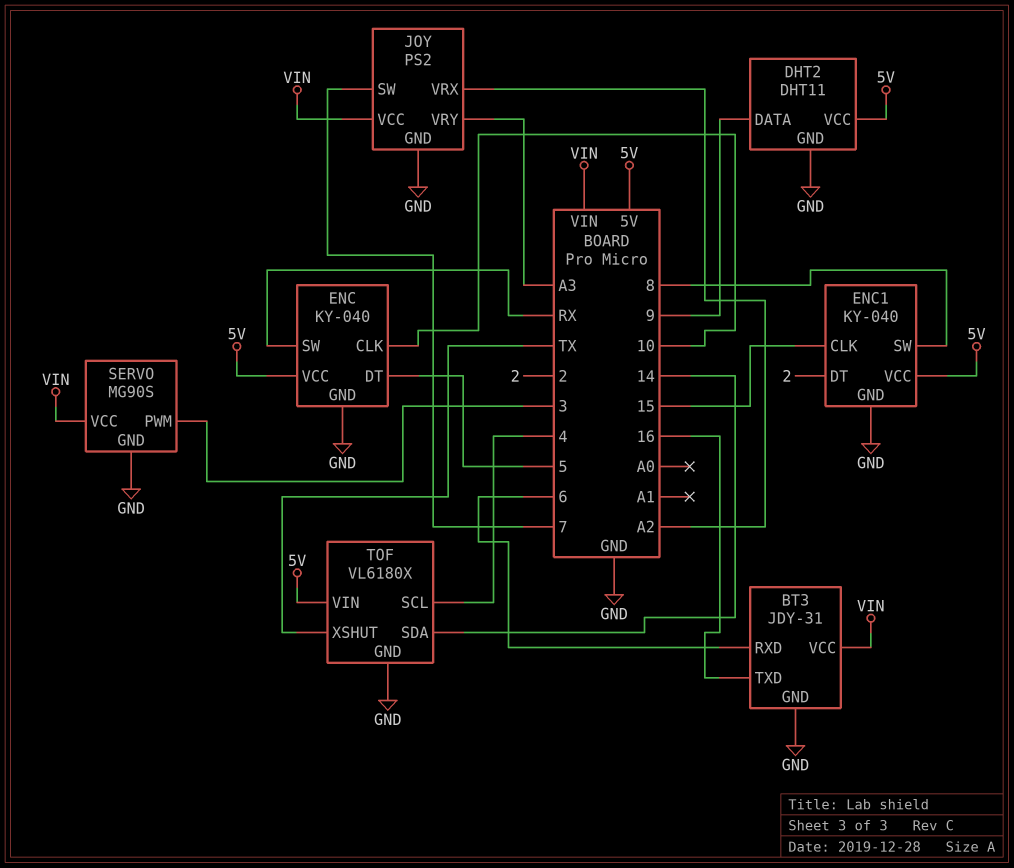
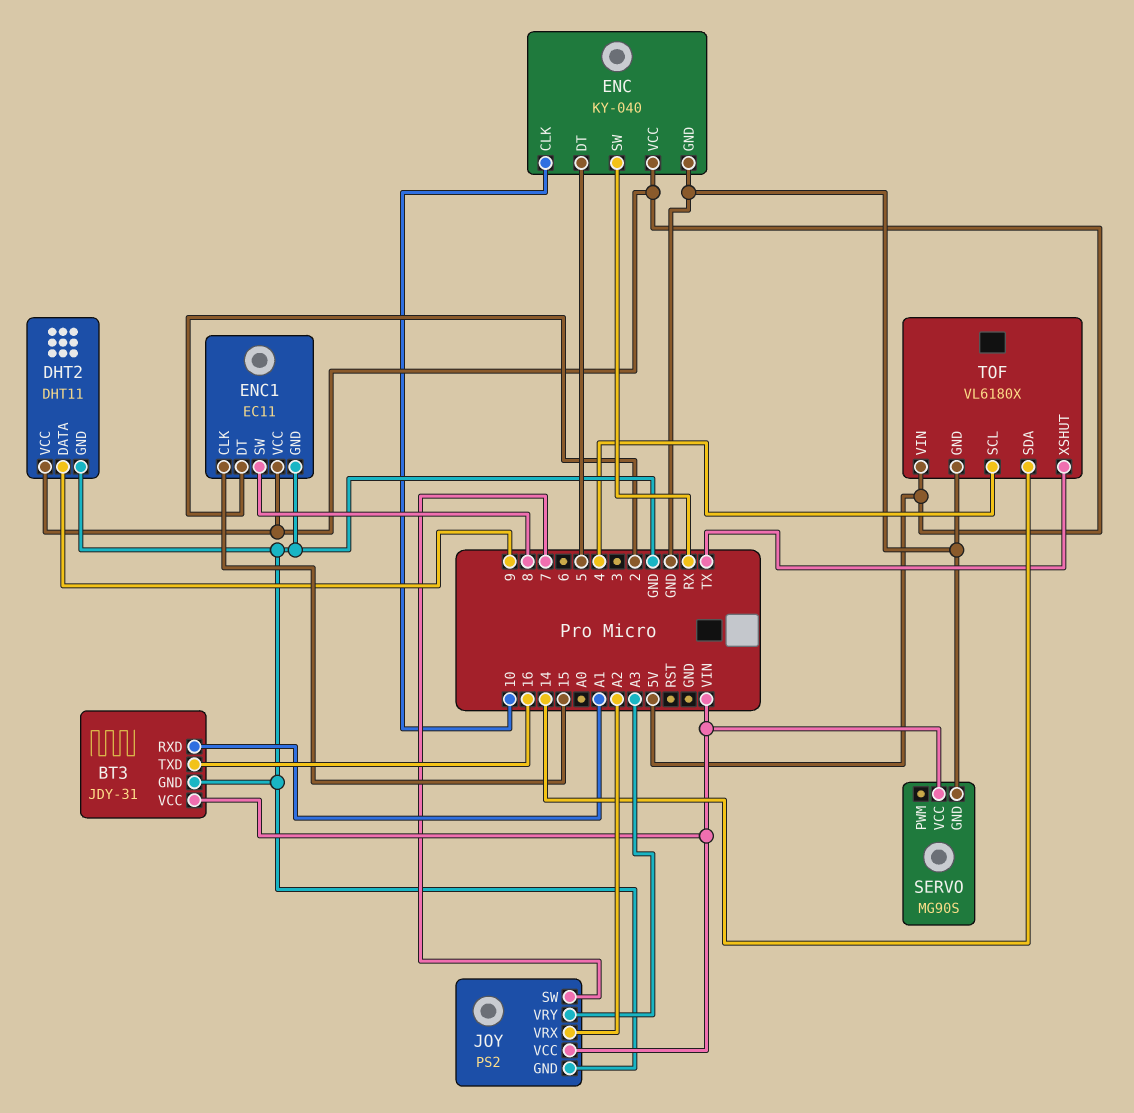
BT3 pin RXD: 6 -> A1
ENC1: KY-040 -> EC11
SERVO pin PWM: 3 -> none

